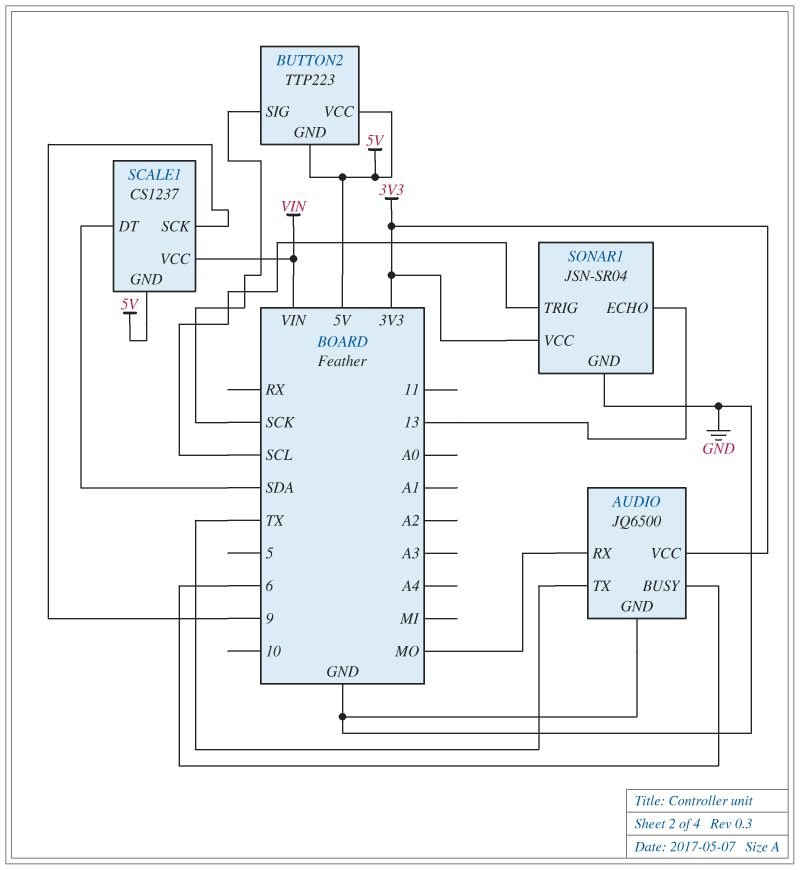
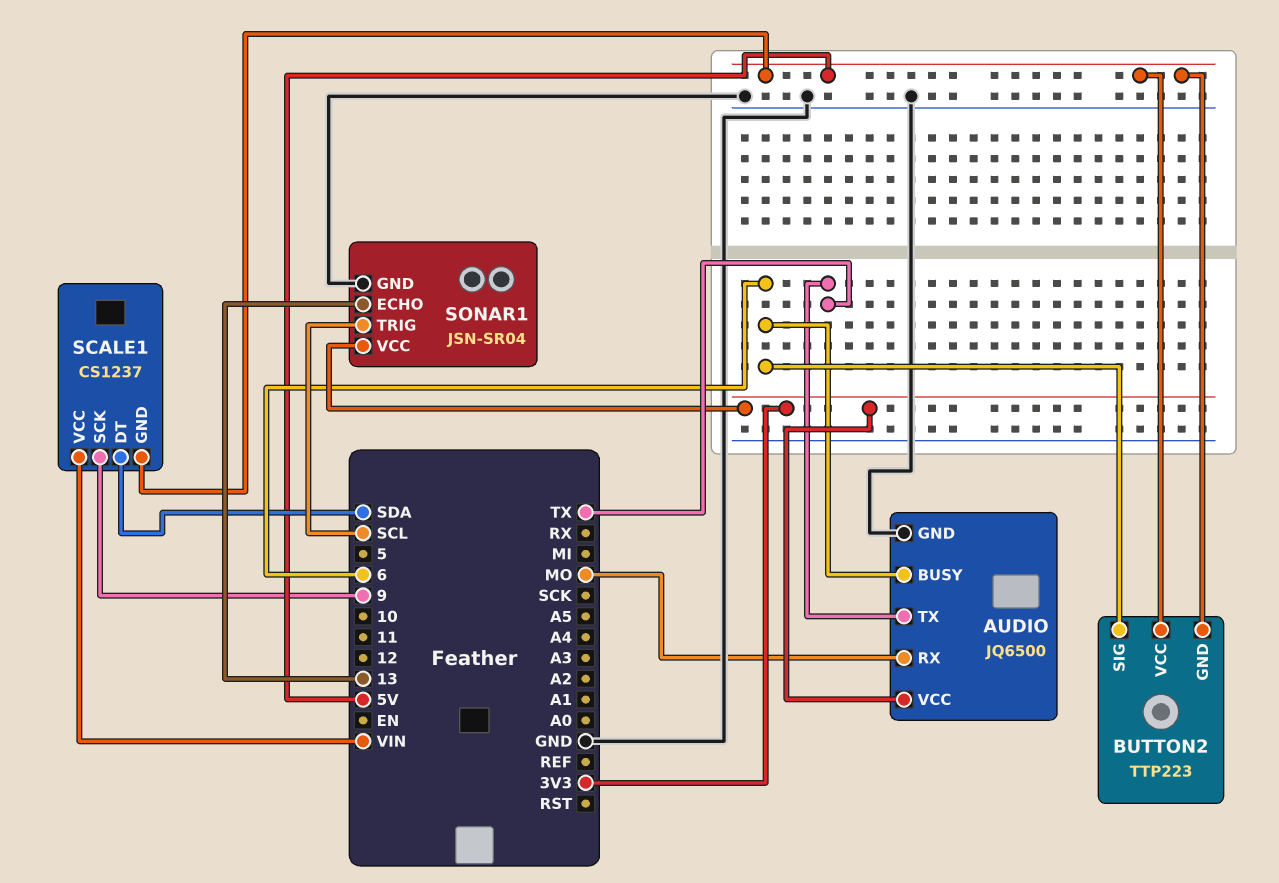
BUTTON2 pin SIG: SCK -> 6

